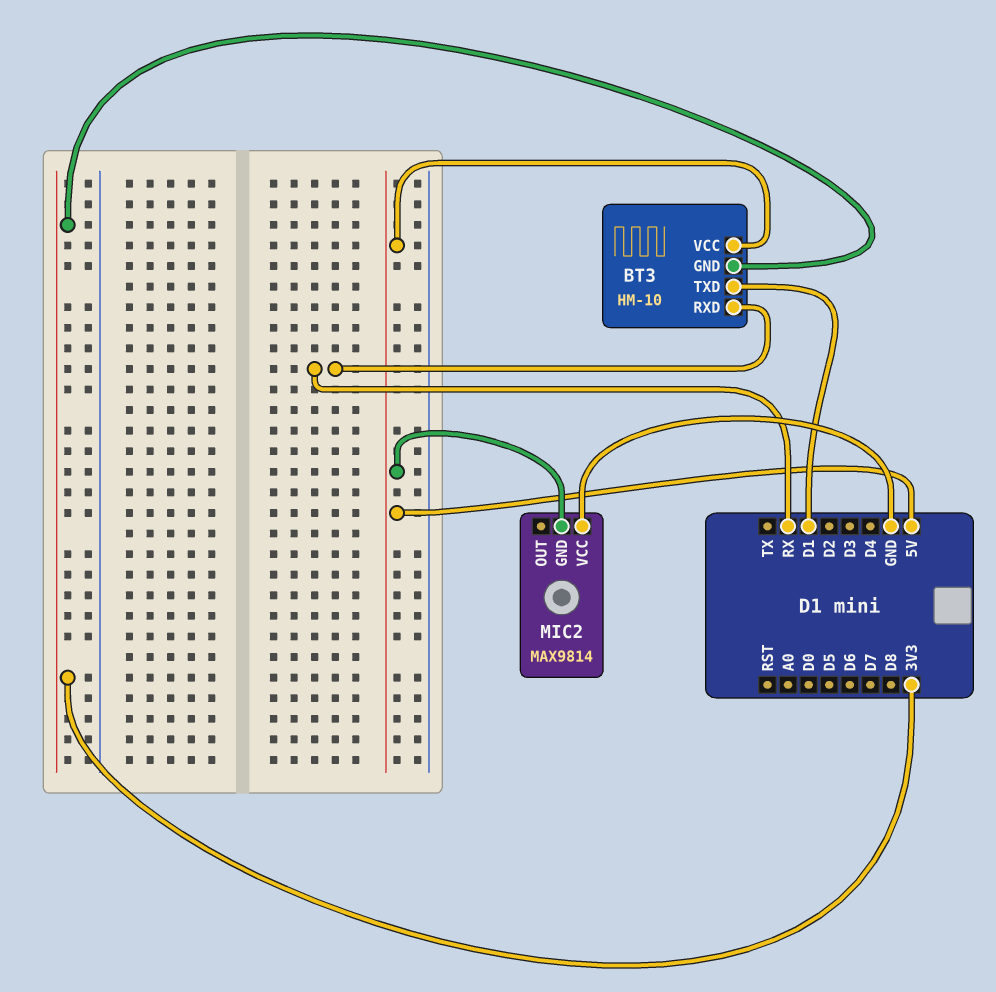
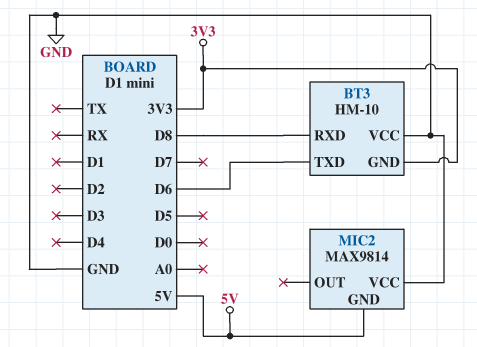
BT3 pin RXD: RX -> D8
BT3 pin TXD: D1 -> D6
BT3 pin VCC: 5V -> GND

